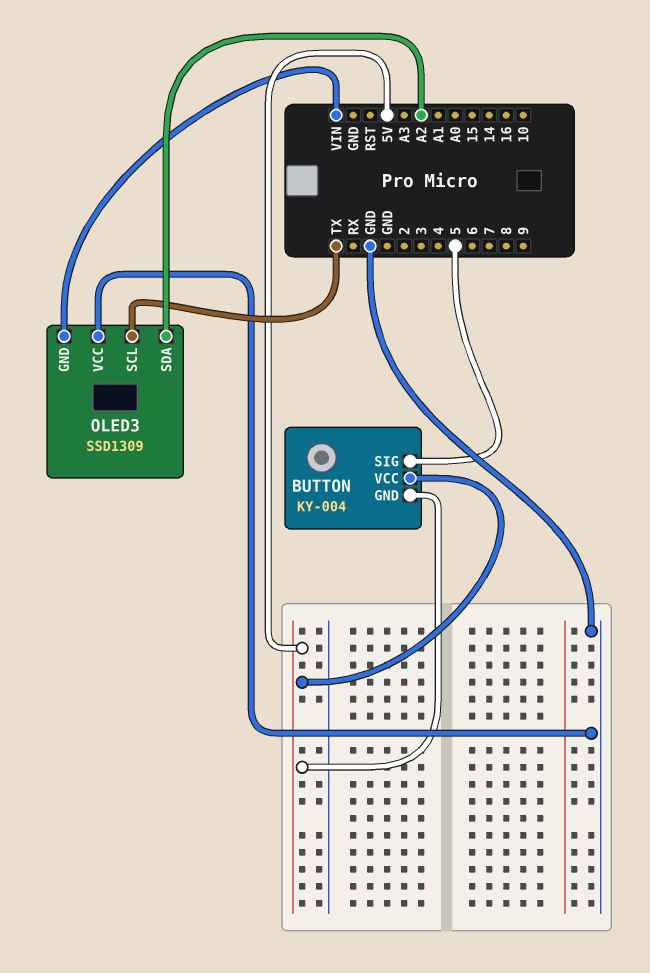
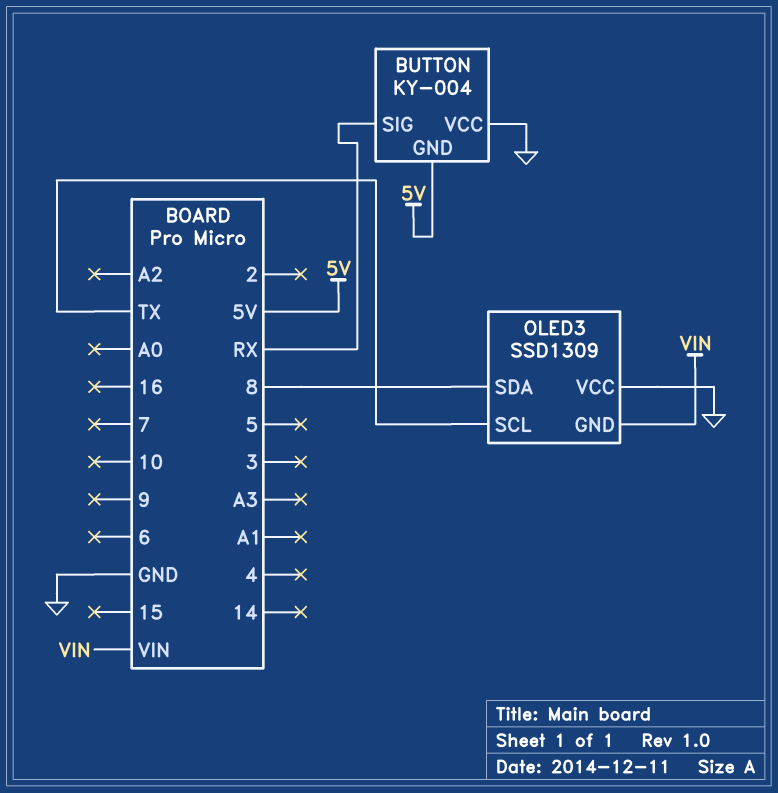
BUTTON pin SIG: 5 -> RX
BUTTON pin VCC: 5V -> GND
OLED3 pin SDA: A2 -> 8

